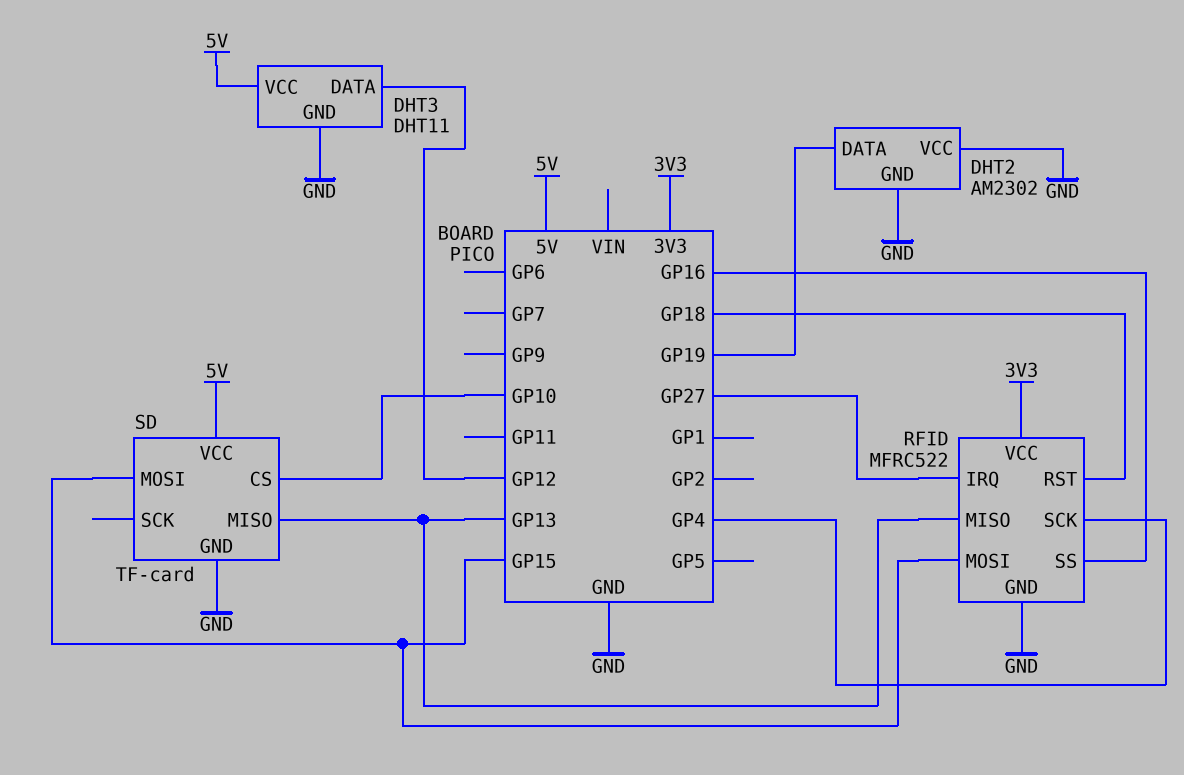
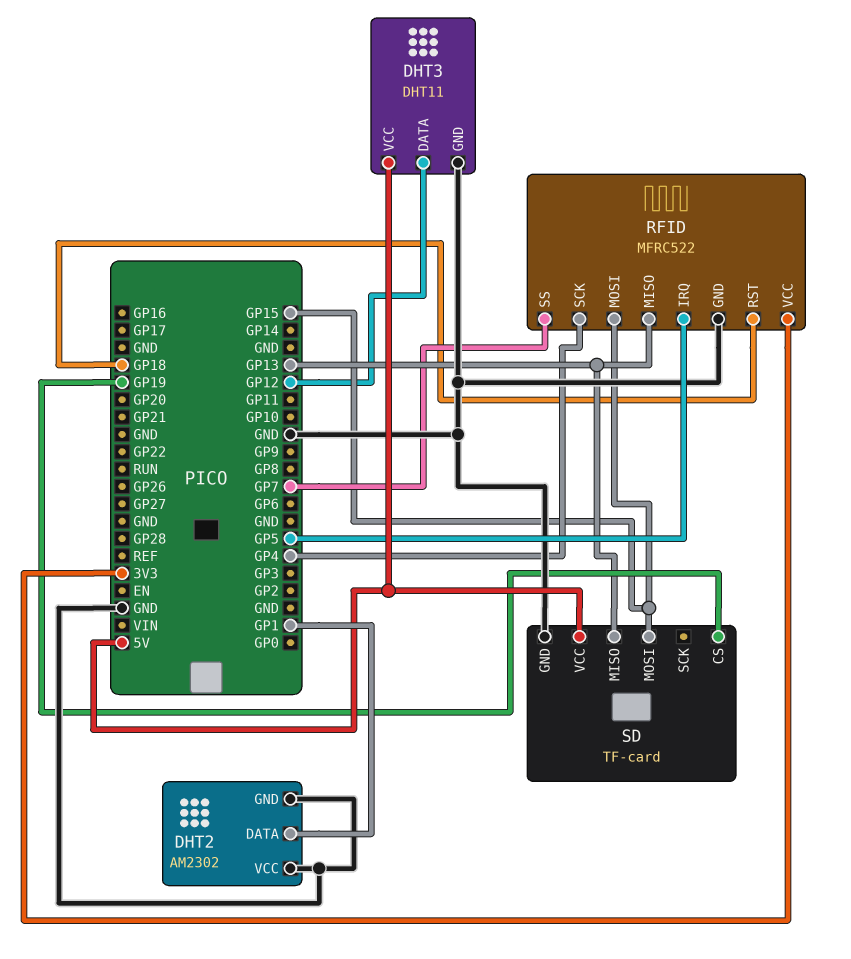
DHT2 pin DATA: GP19 -> GP1
RFID pin IRQ: GP27 -> GP5
RFID pin SS: GP16 -> GP7
SD pin CS: GP10 -> GP19

